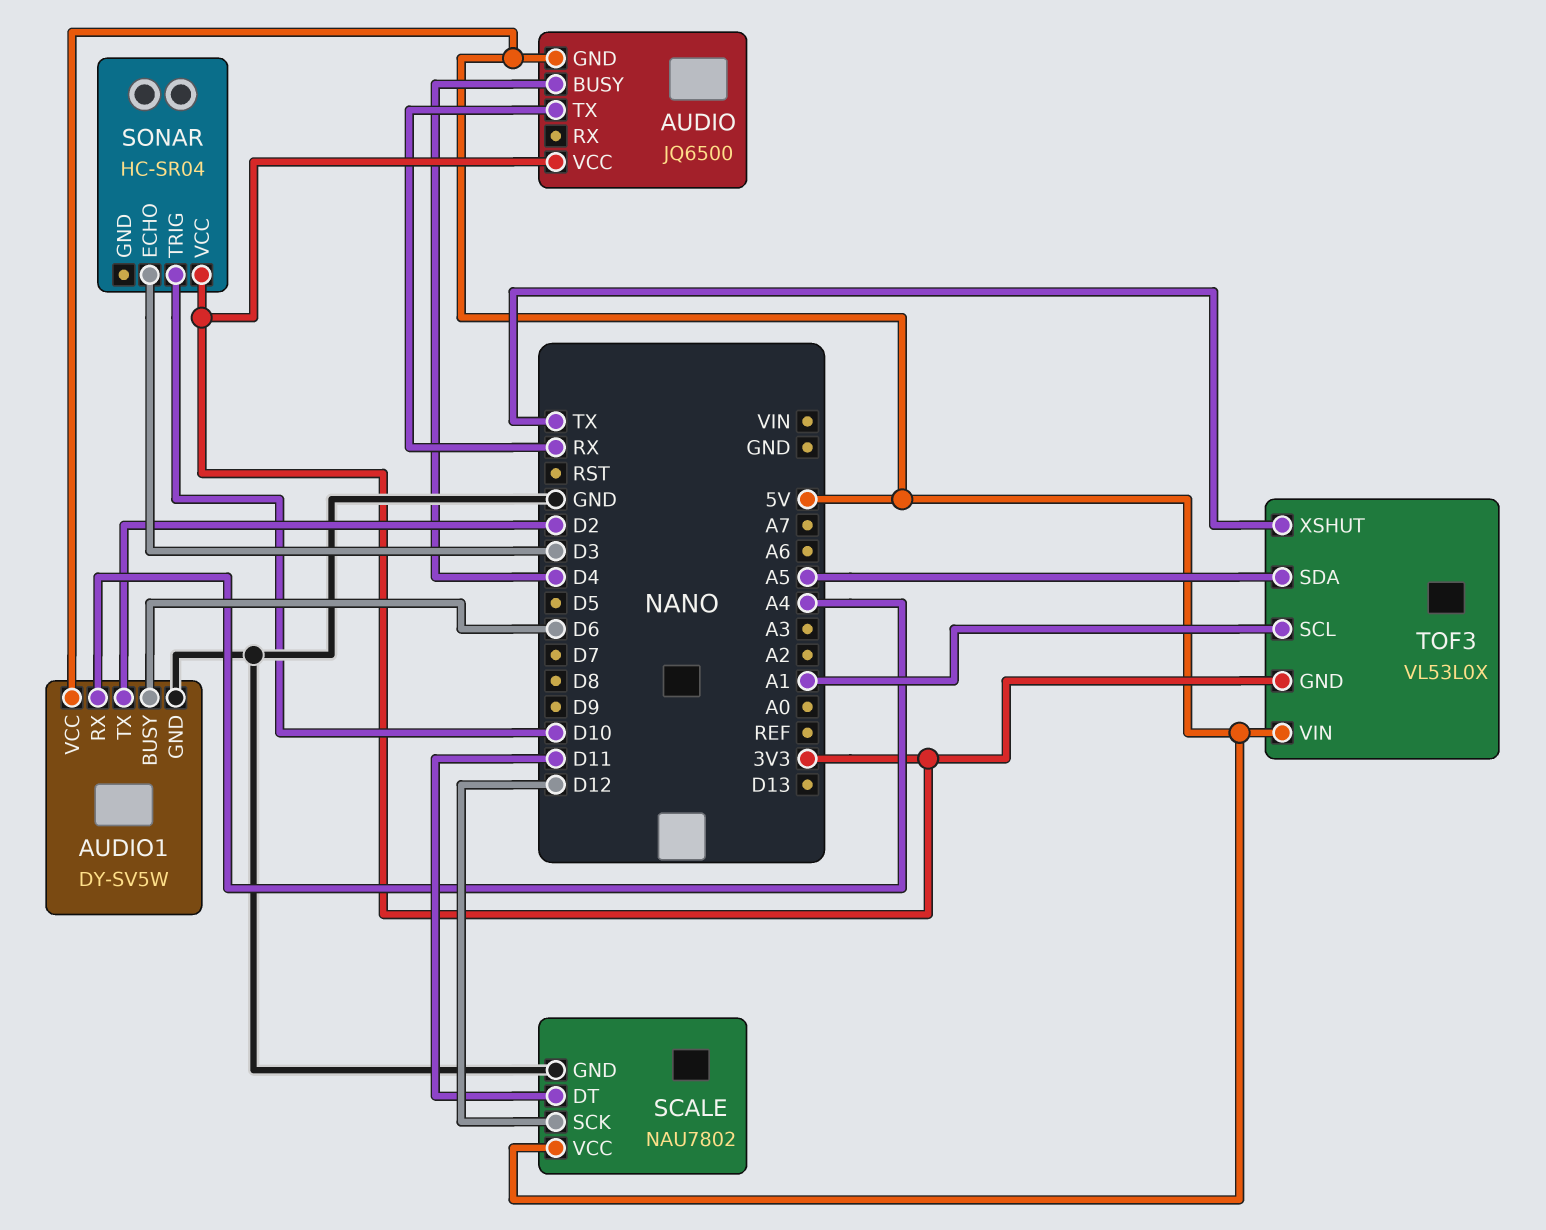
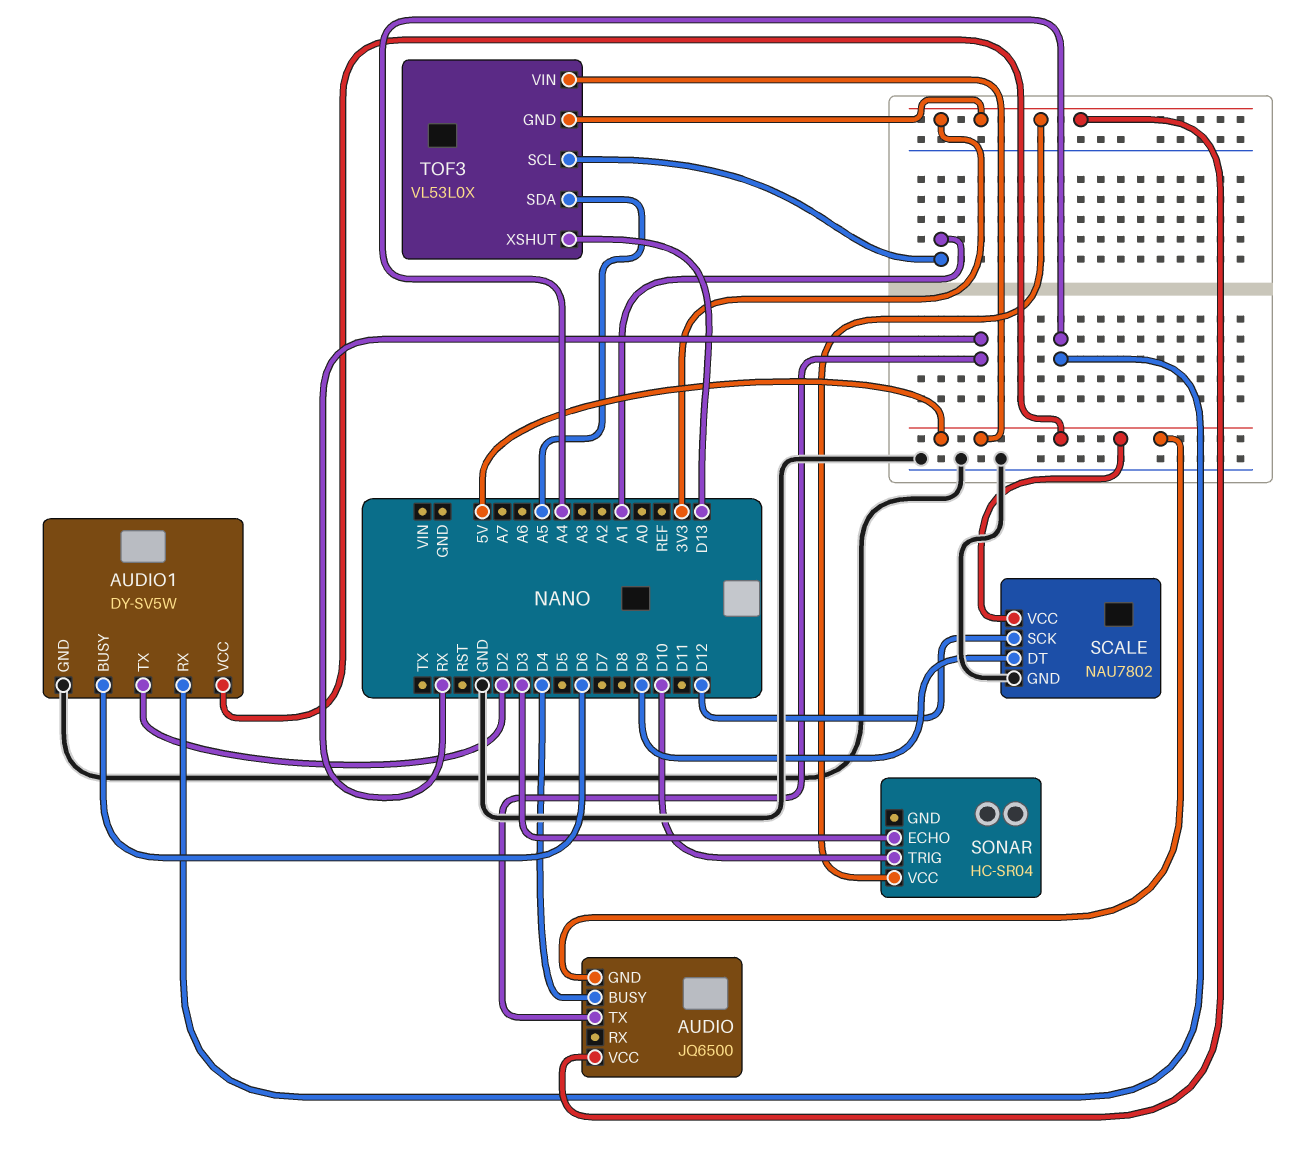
SCALE pin DT: D11 -> D9
TOF3 pin XSHUT: TX -> D13

